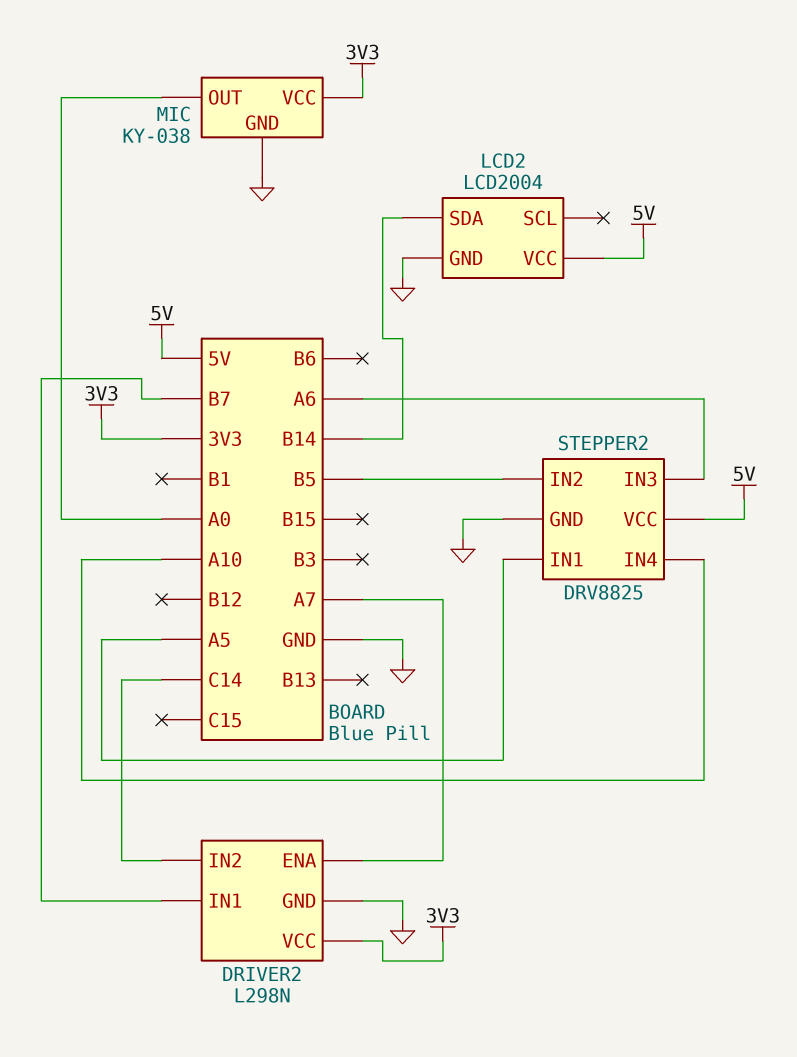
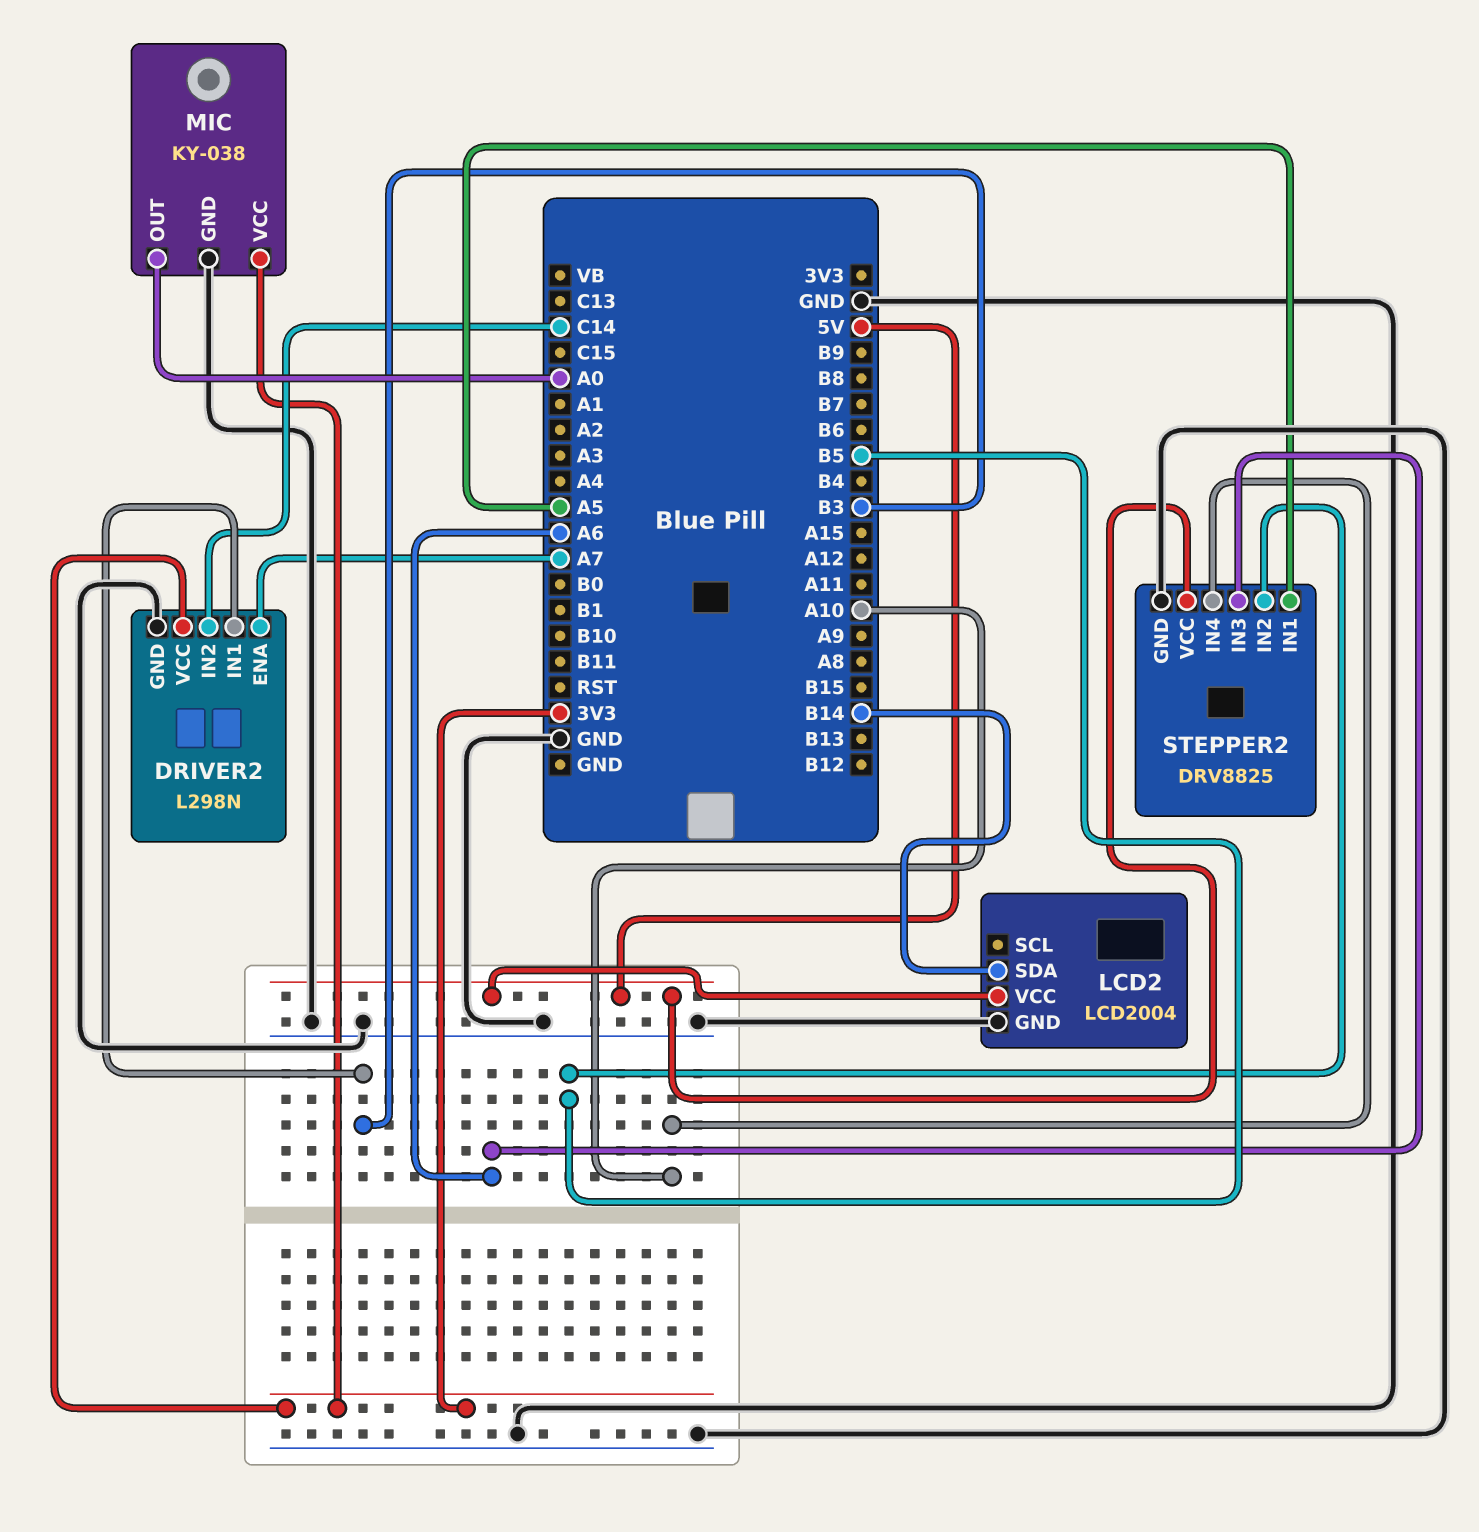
DRIVER2 pin IN1: B7 -> B3

